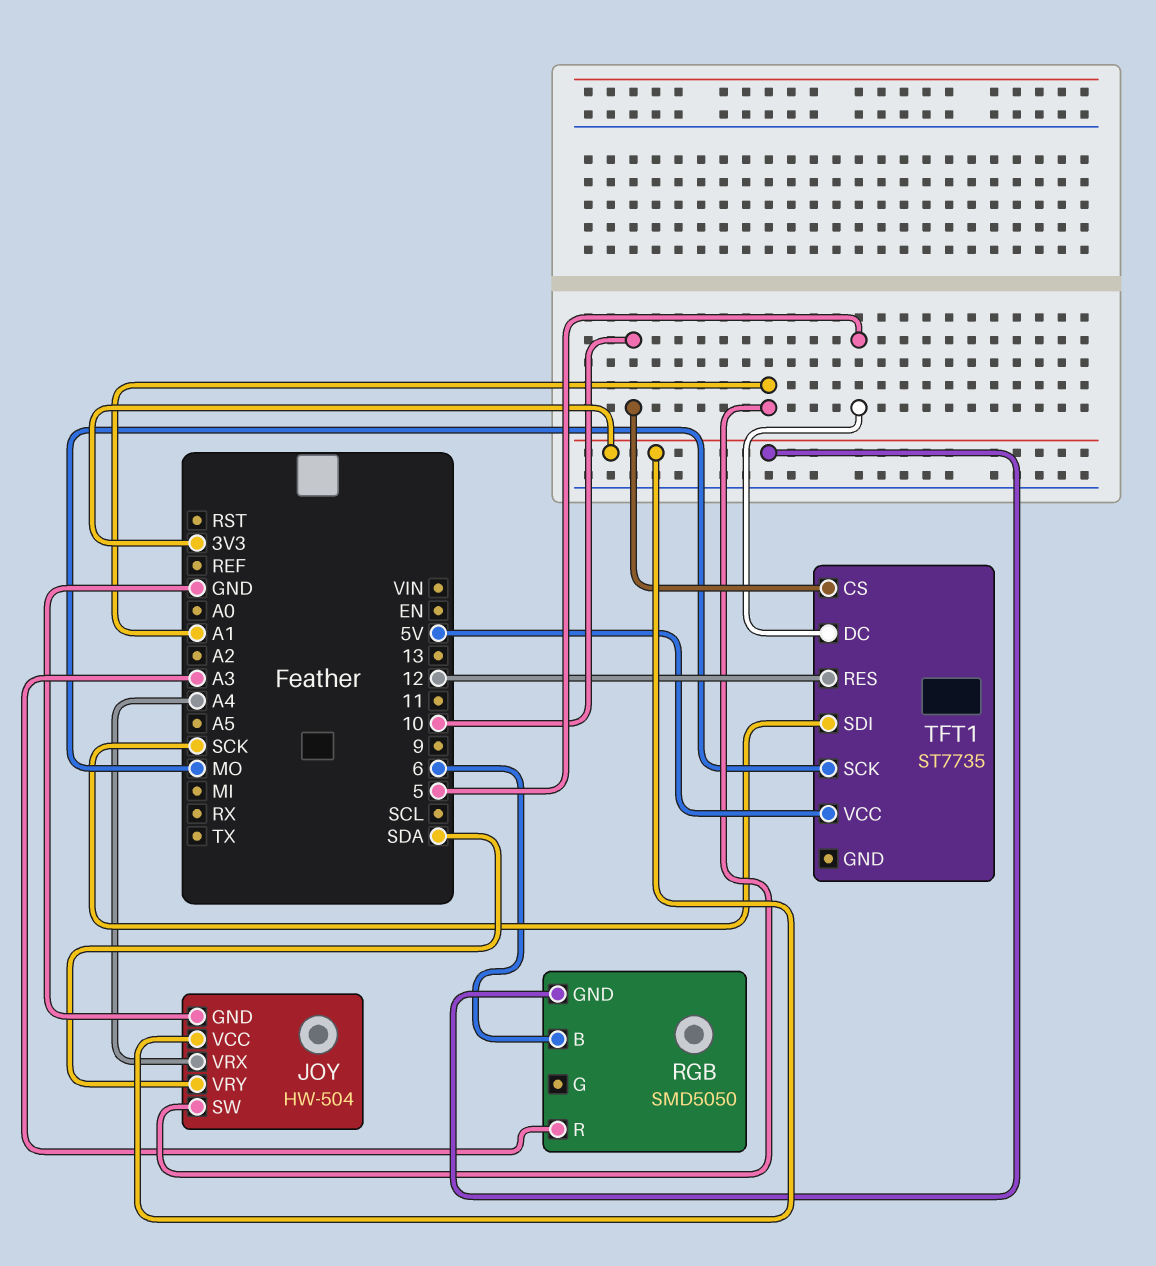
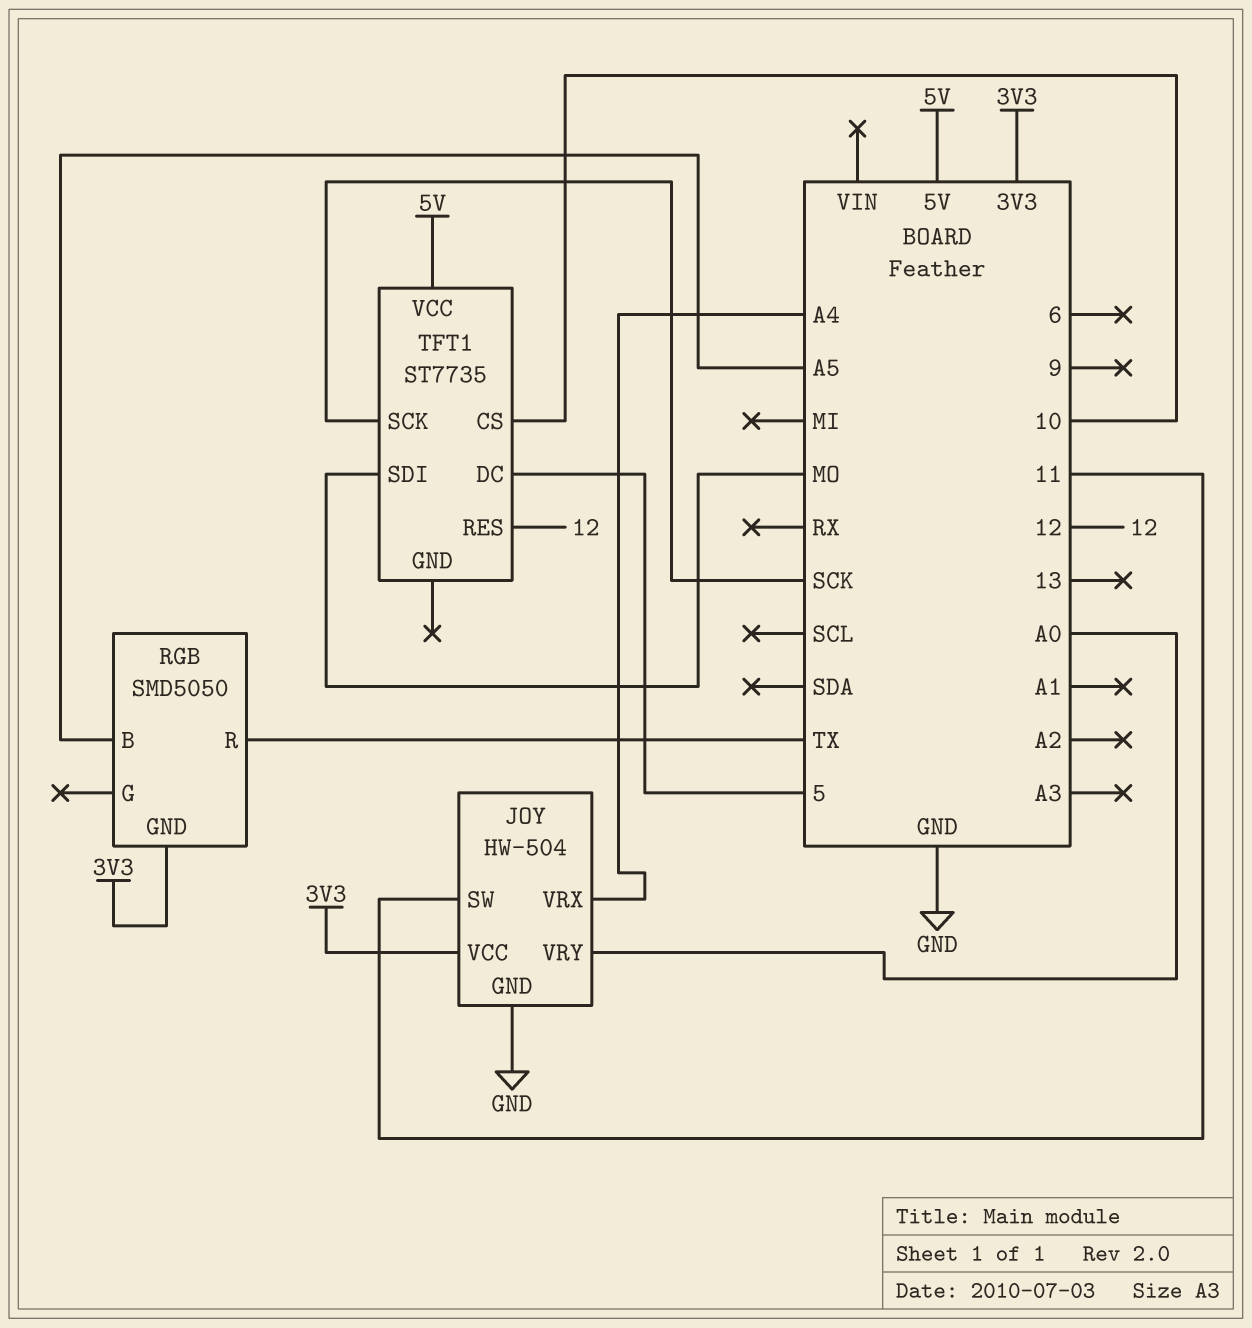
JOY pin SW: A1 -> 11
JOY pin VRY: SDA -> A0
RGB pin B: 6 -> A5
RGB pin R: A3 -> TX
TFT1 pin SCK: MO -> SCK
TFT1 pin SDI: SCK -> MO

